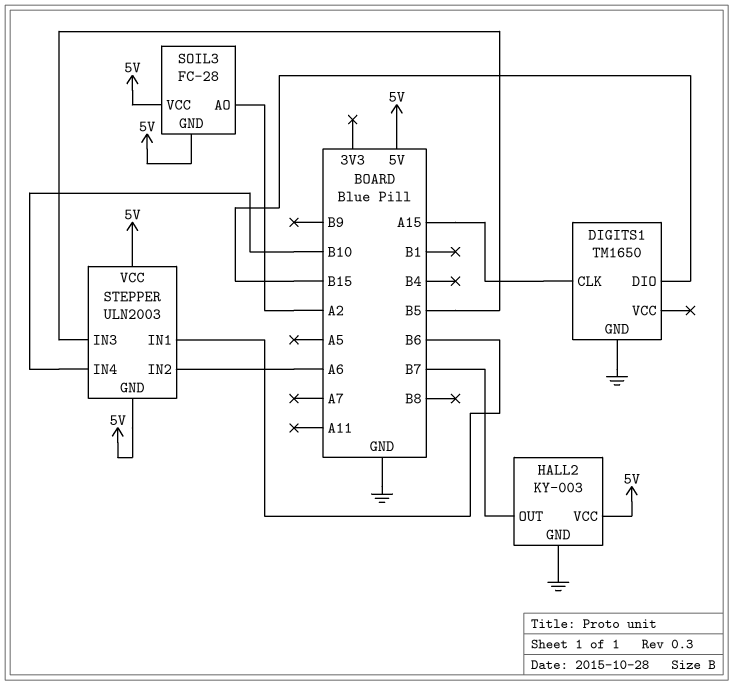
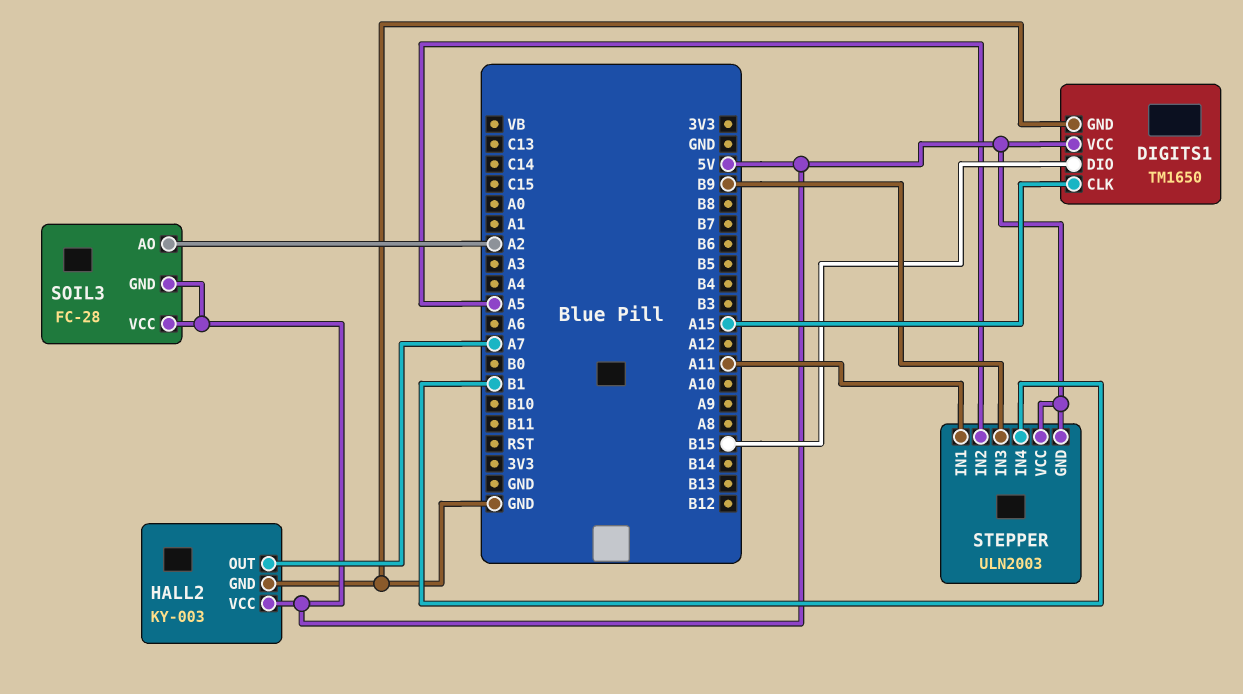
DIGITS1 pin VCC: none -> 5V
HALL2 pin OUT: B7 -> A7
STEPPER pin IN1: B6 -> A11
STEPPER pin IN2: A6 -> A5
STEPPER pin IN3: B5 -> B9
STEPPER pin IN4: B10 -> B1

